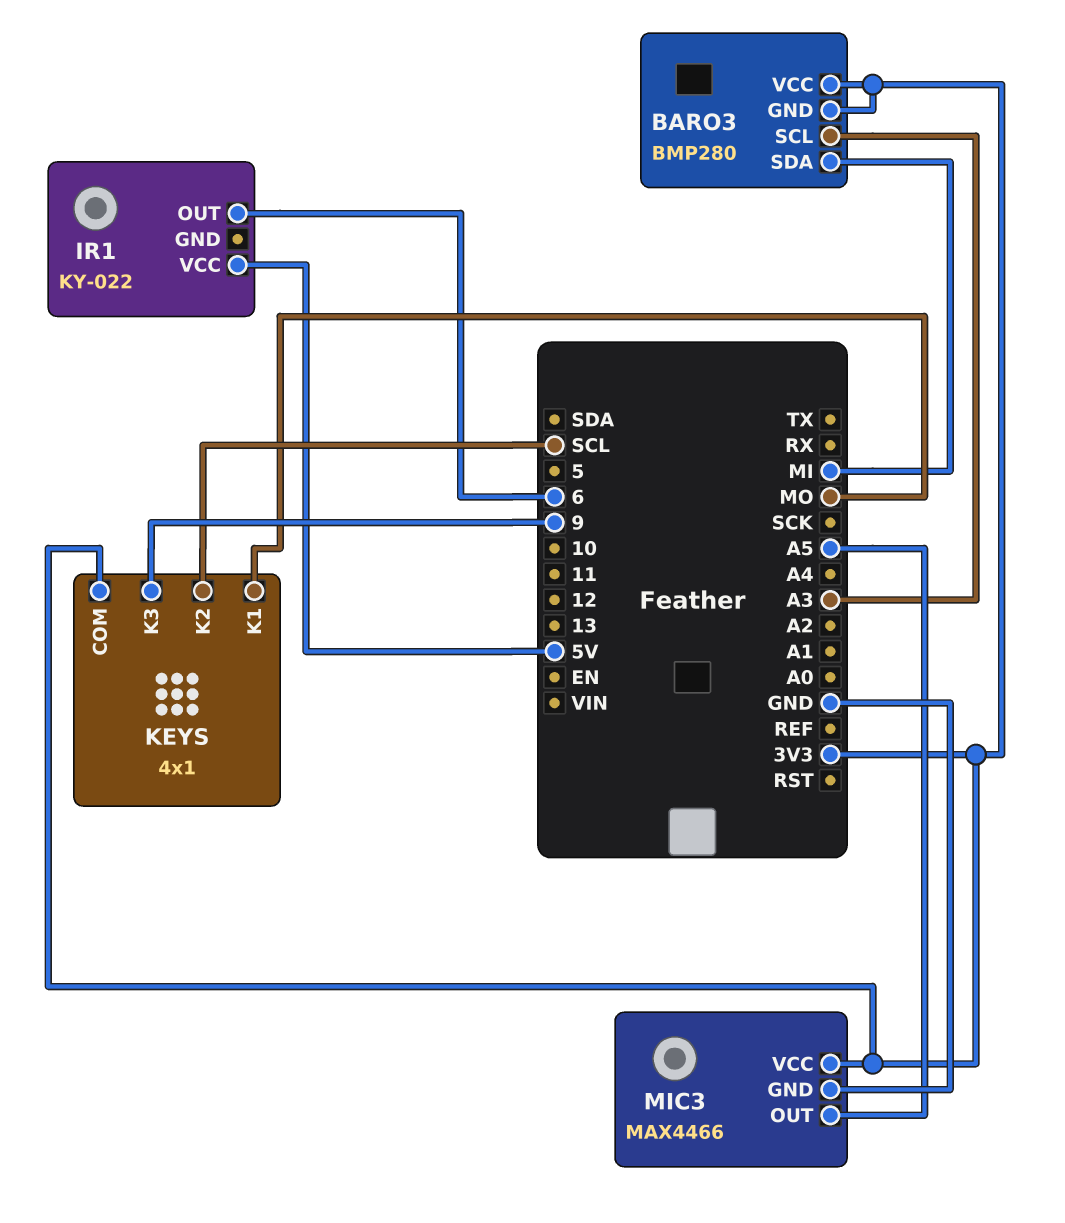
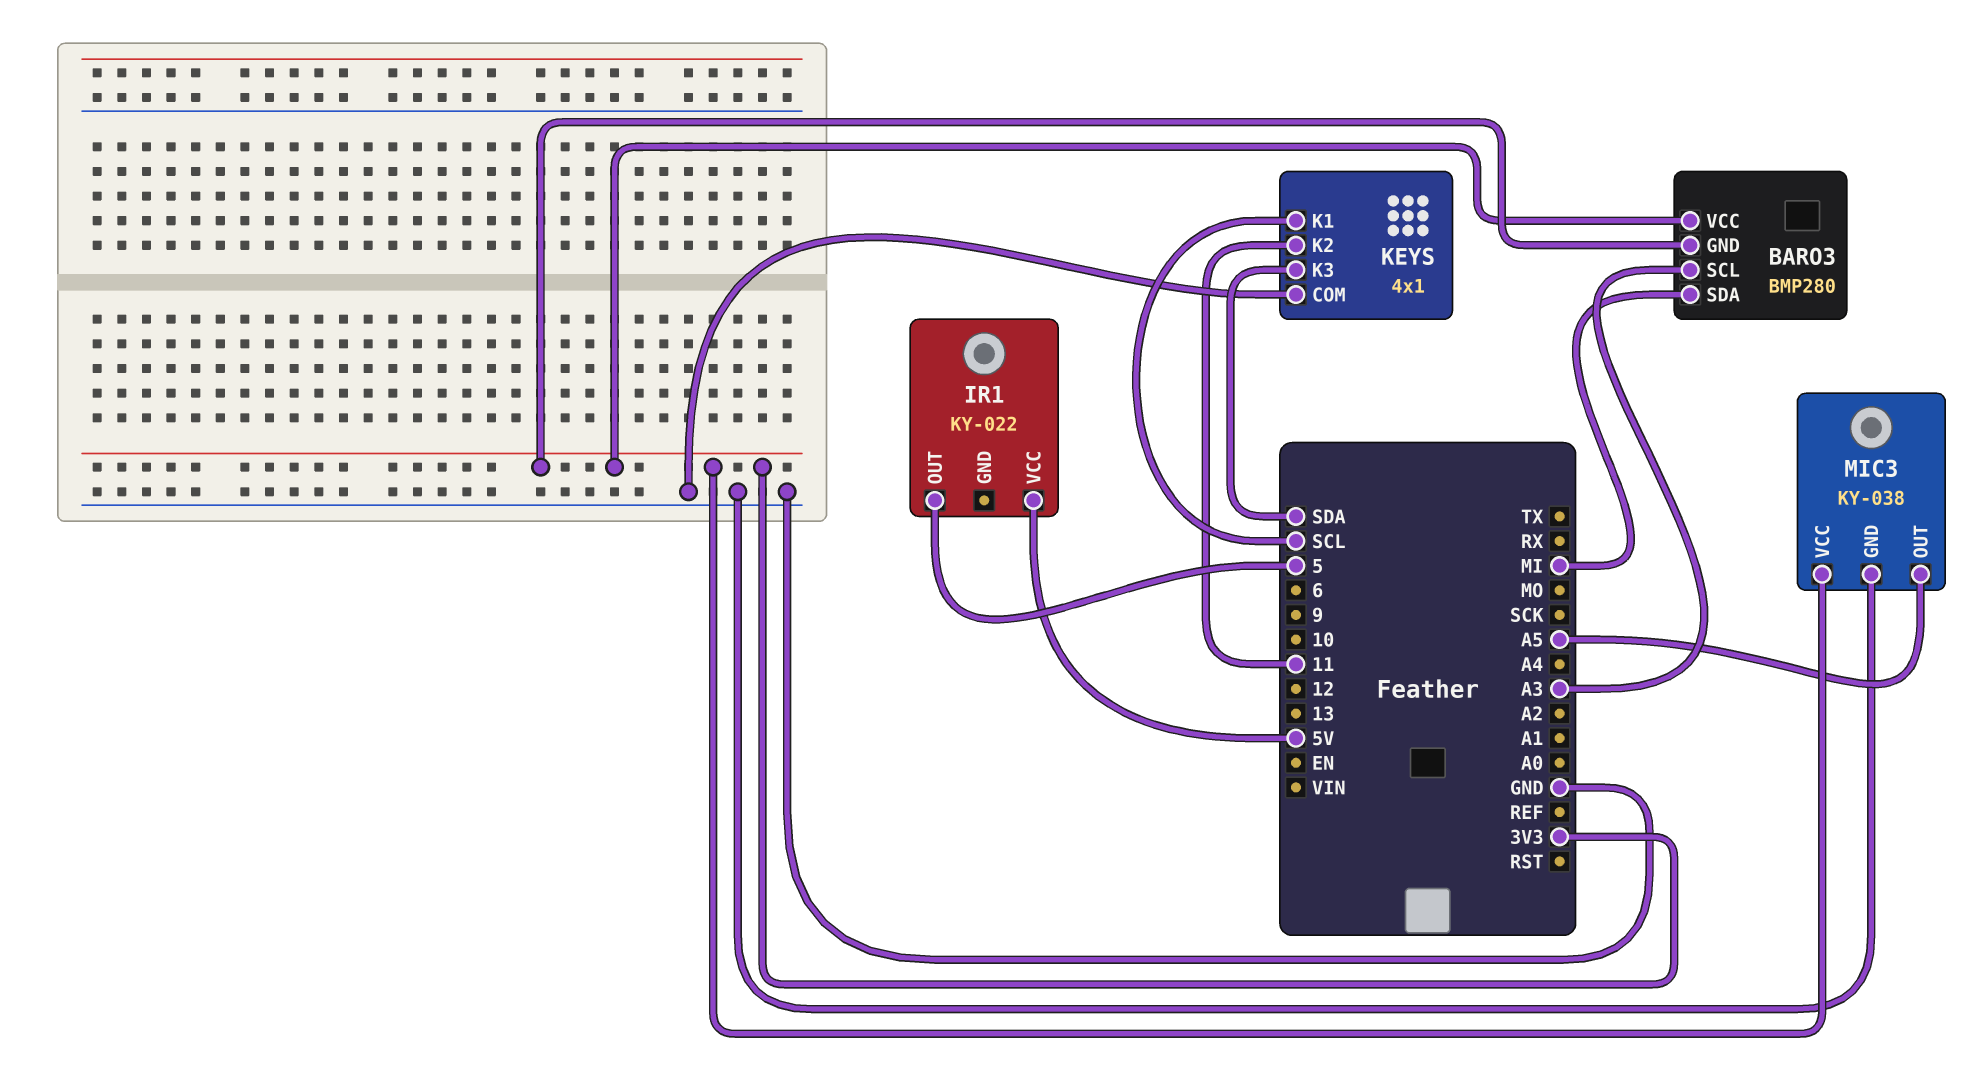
IR1 pin OUT: 6 -> 5
KEYS pin COM: 3V3 -> GND
KEYS pin K1: MO -> SCL
KEYS pin K2: SCL -> 11
KEYS pin K3: 9 -> SDA
MIC3: MAX4466 -> KY-038

